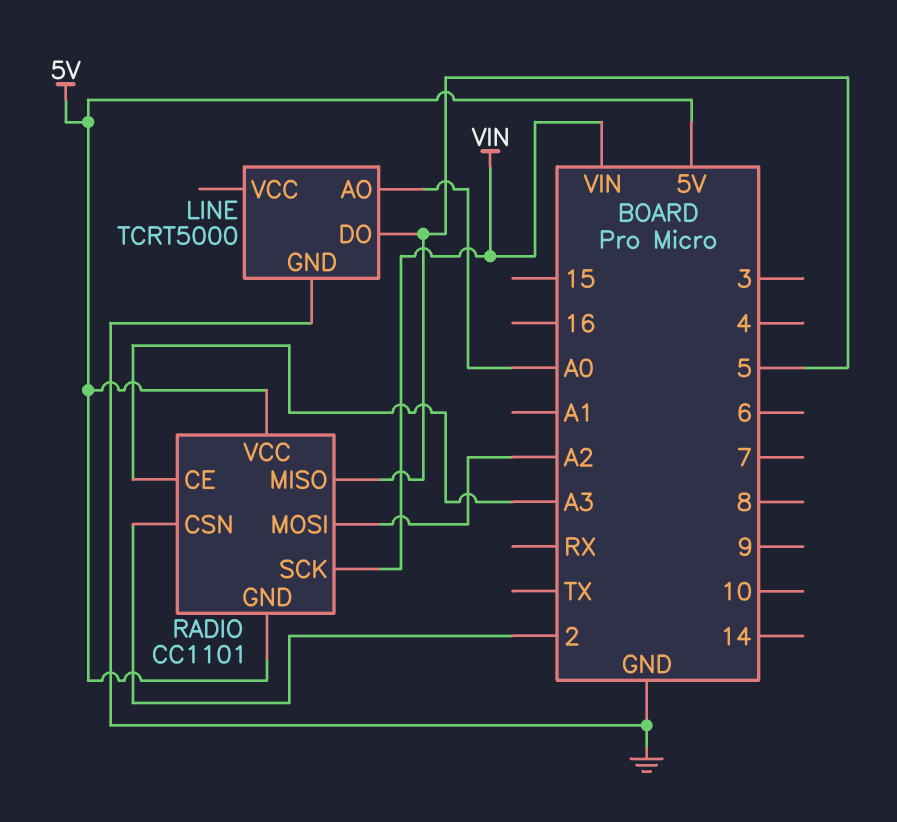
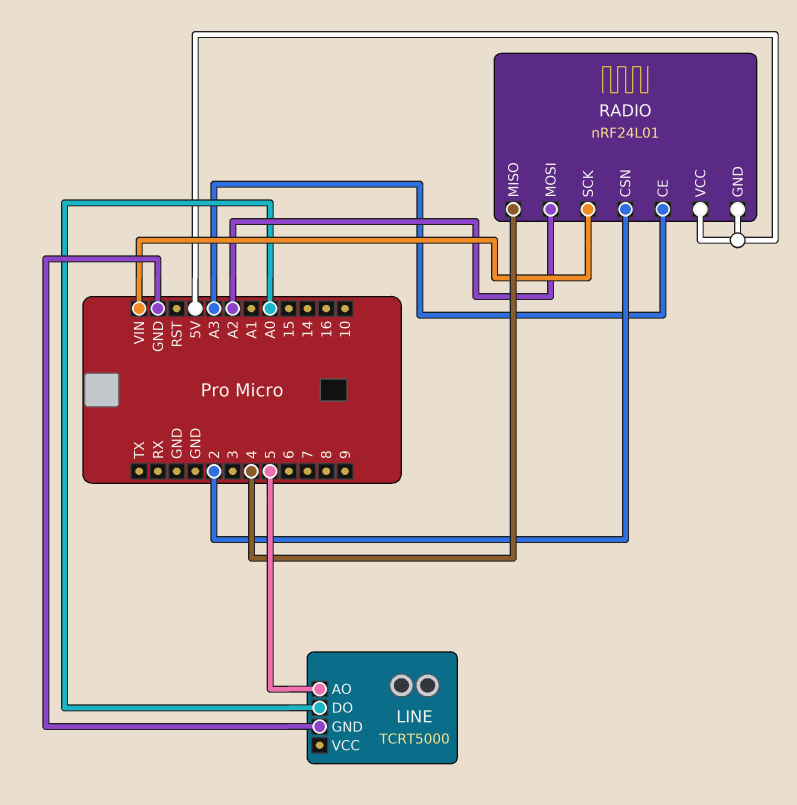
LINE pin AO: A0 -> 5
LINE pin DO: 5 -> A0
RADIO: CC1101 -> nRF24L01
RADIO pin MISO: 5 -> 4

